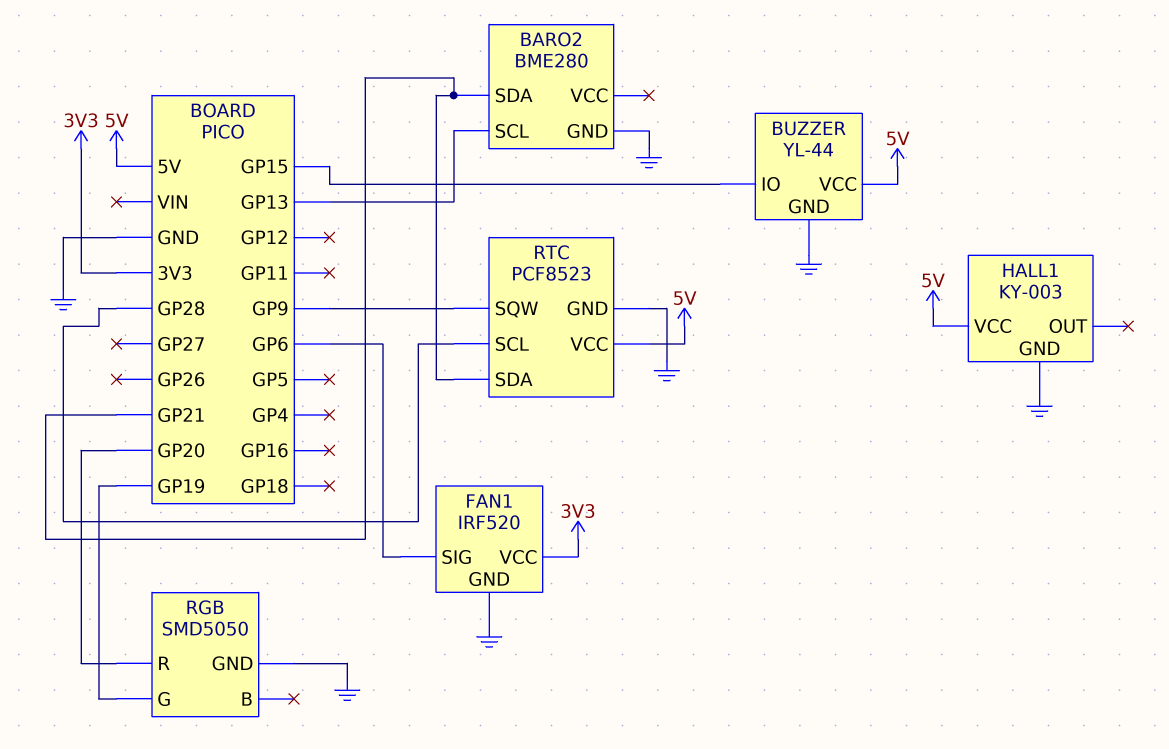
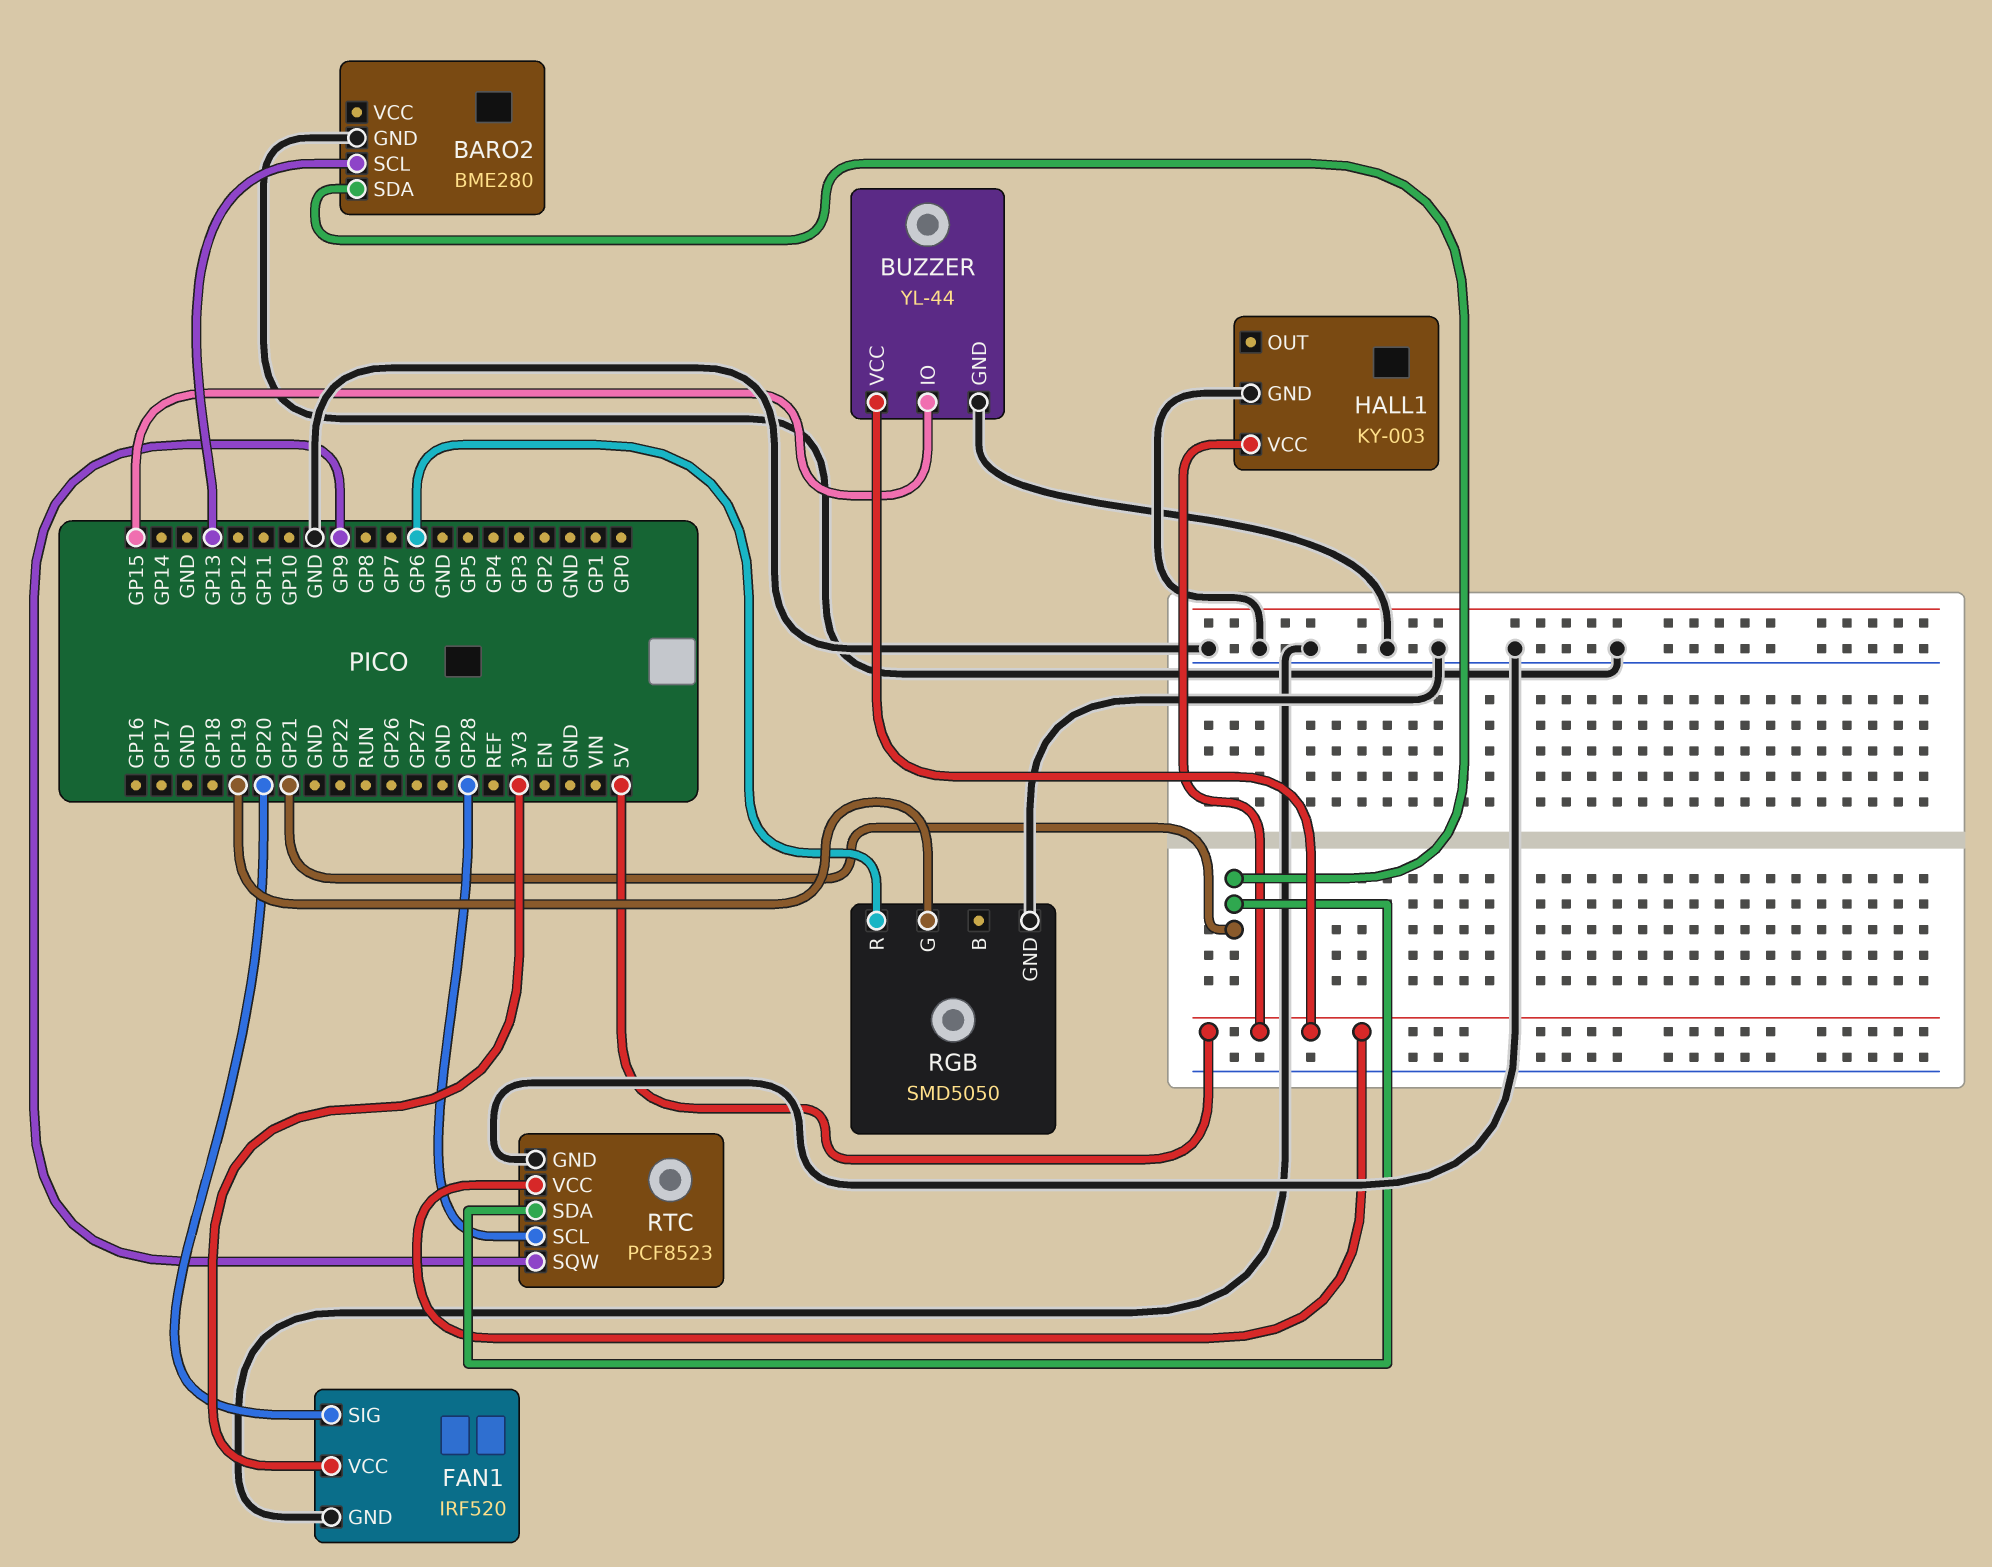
FAN1 pin SIG: GP6 -> GP20
RGB pin R: GP20 -> GP6

